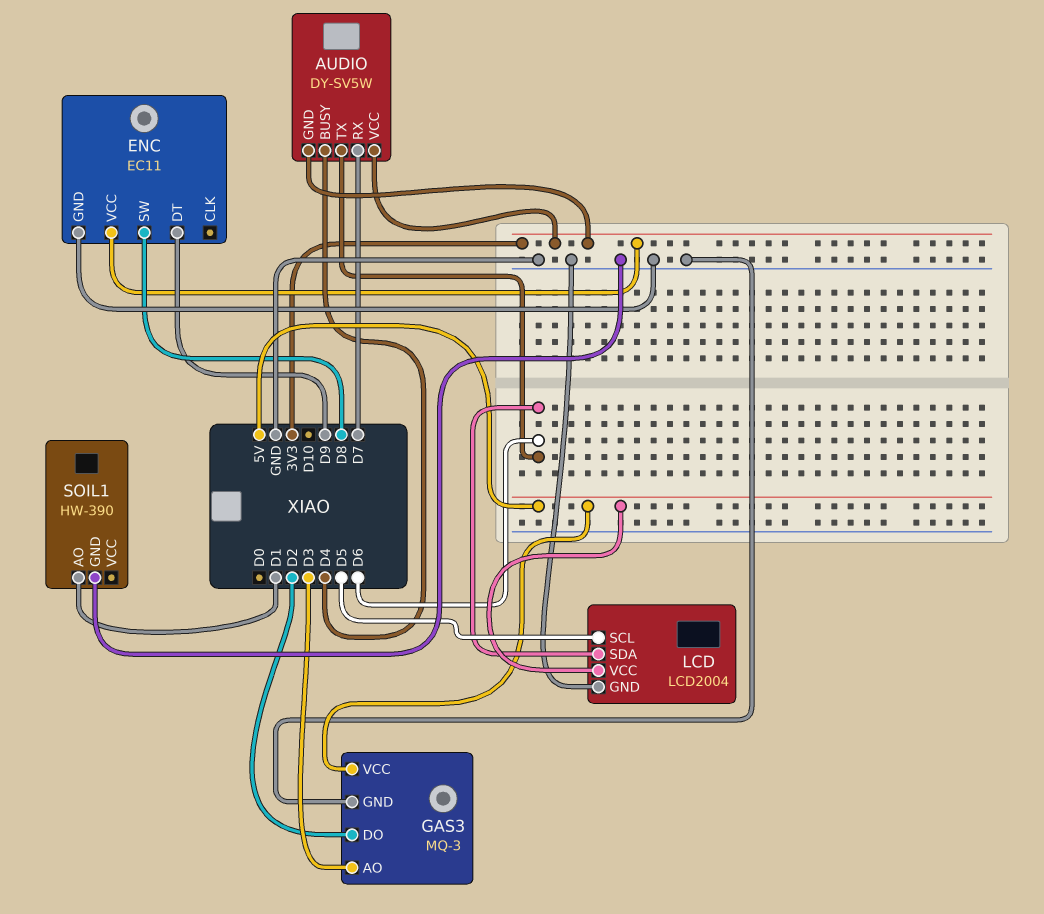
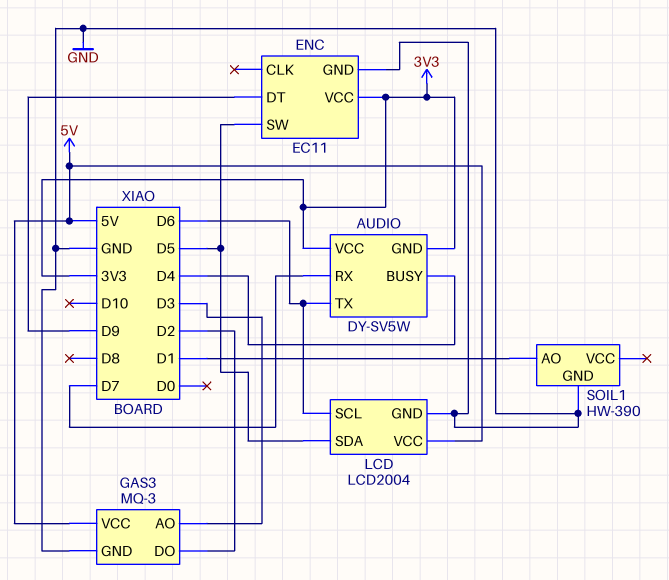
ENC pin SW: D8 -> D5
LCD pin SCL: D5 -> D6
LCD pin SDA: D6 -> D5

